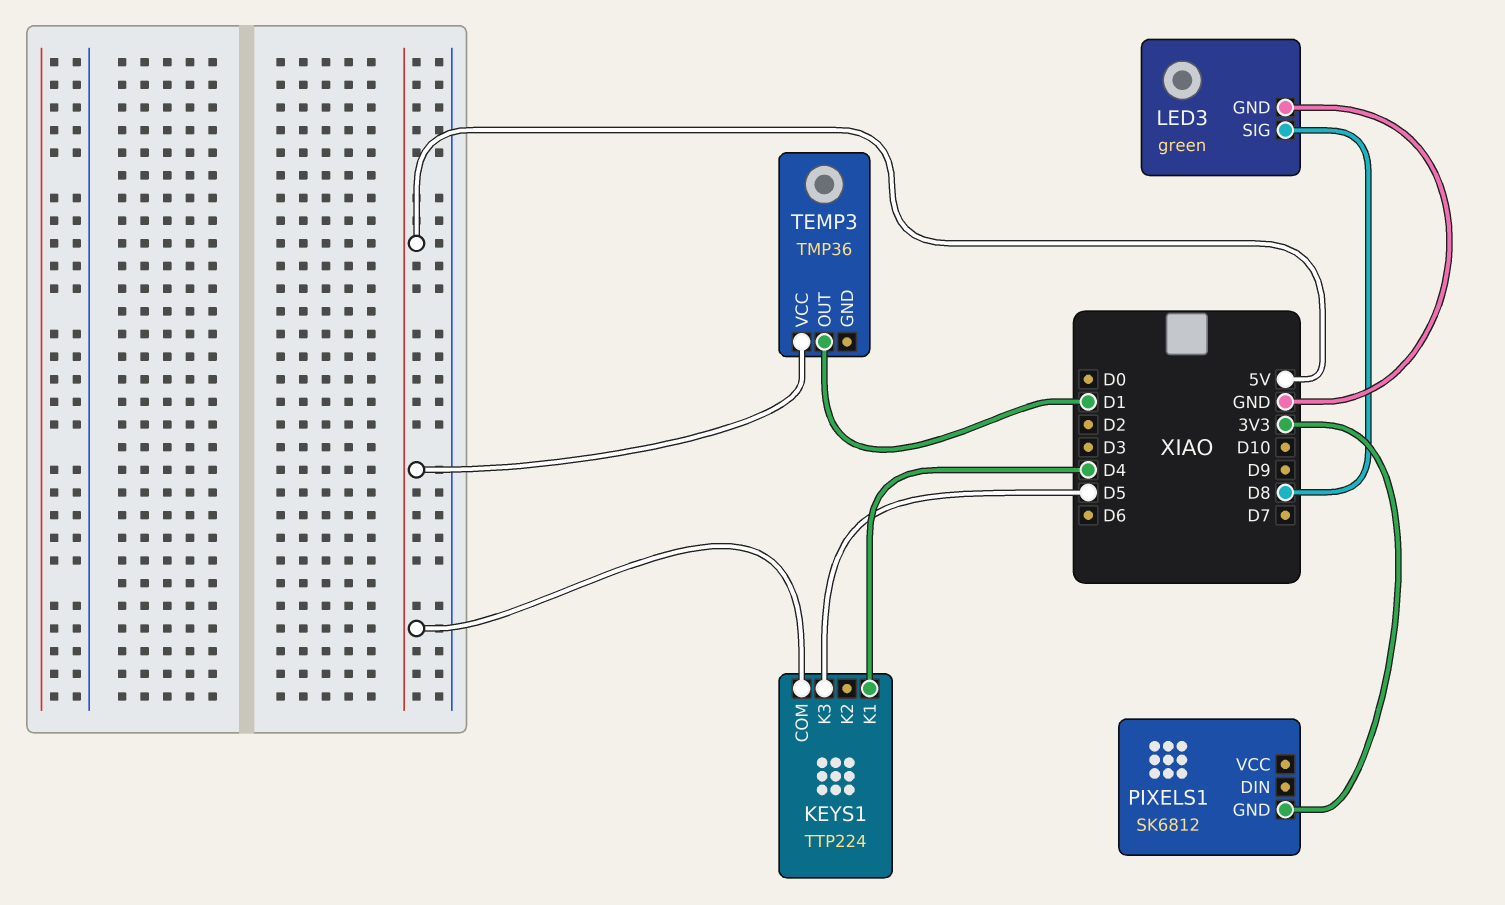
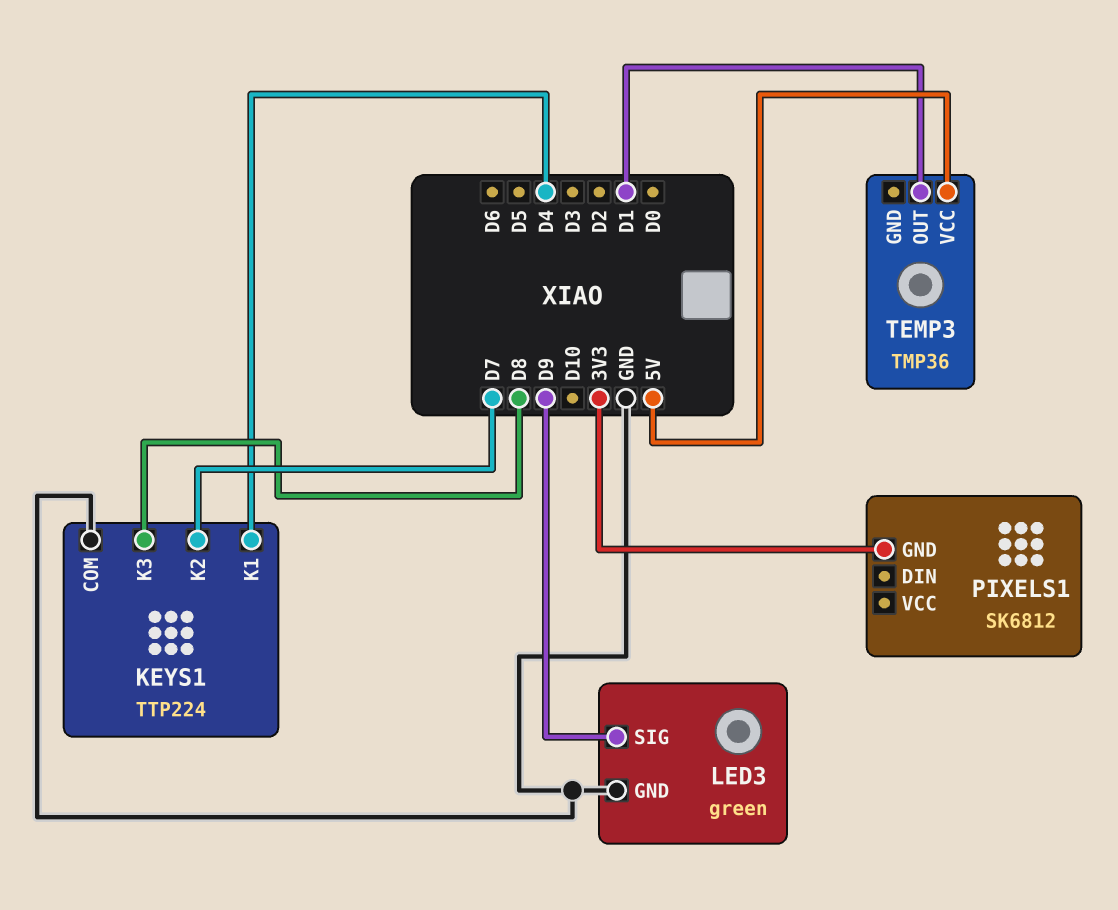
KEYS1 pin COM: 5V -> GND
KEYS1 pin K2: none -> D7
KEYS1 pin K3: D5 -> D8
LED3 pin SIG: D8 -> D9

